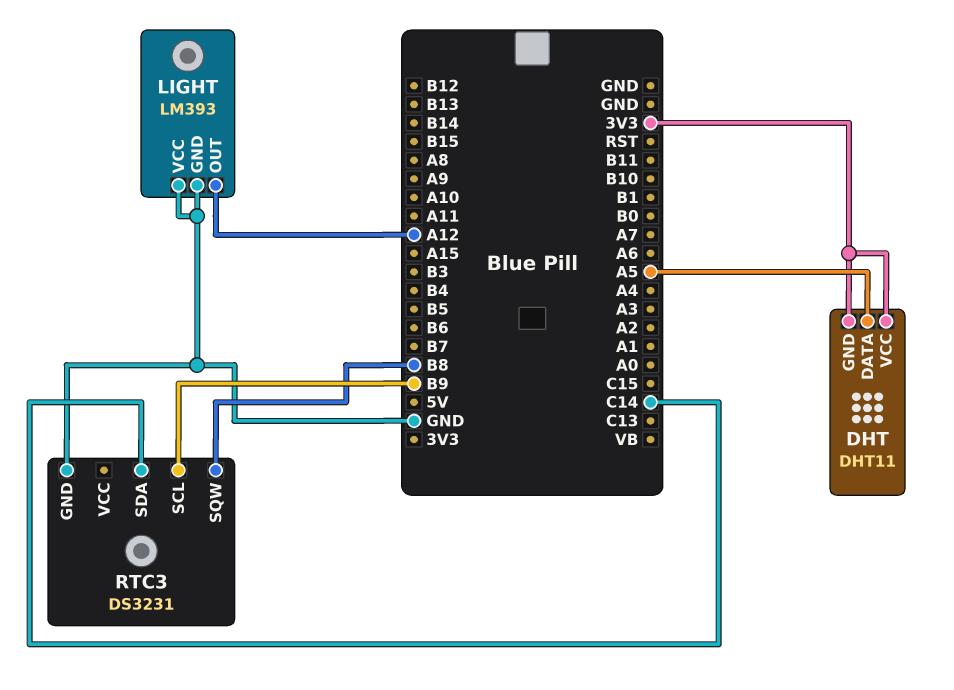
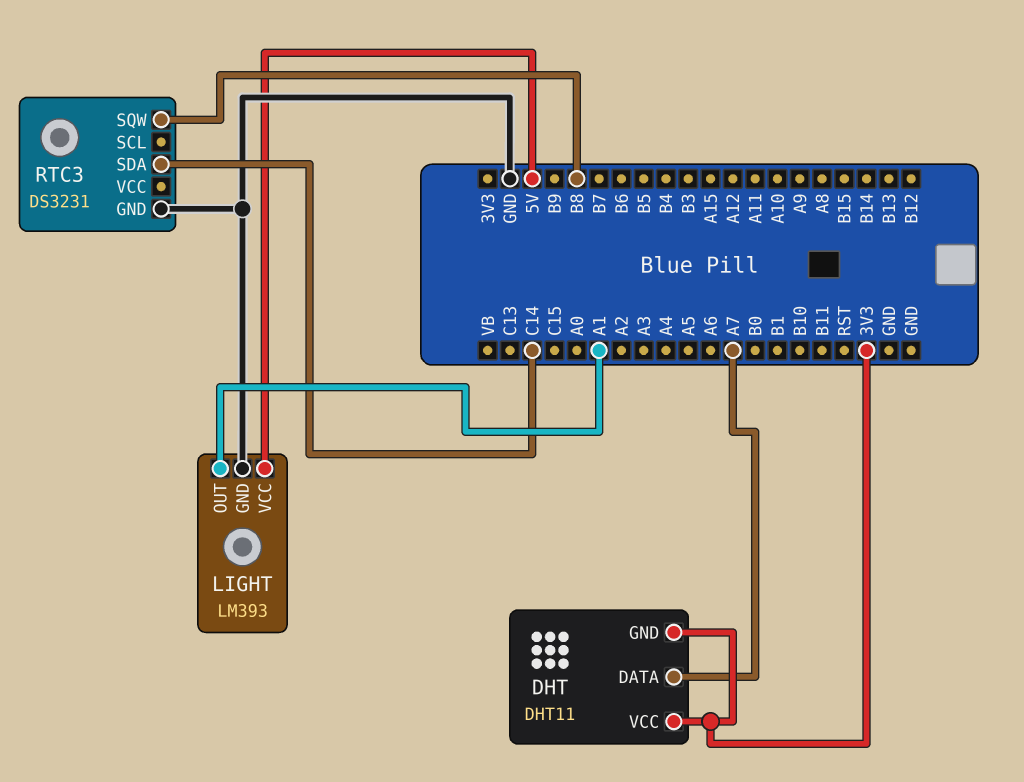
DHT pin DATA: A5 -> A7
LIGHT pin OUT: A12 -> A1
LIGHT pin VCC: GND -> 5V
RTC3 pin SCL: B9 -> none

